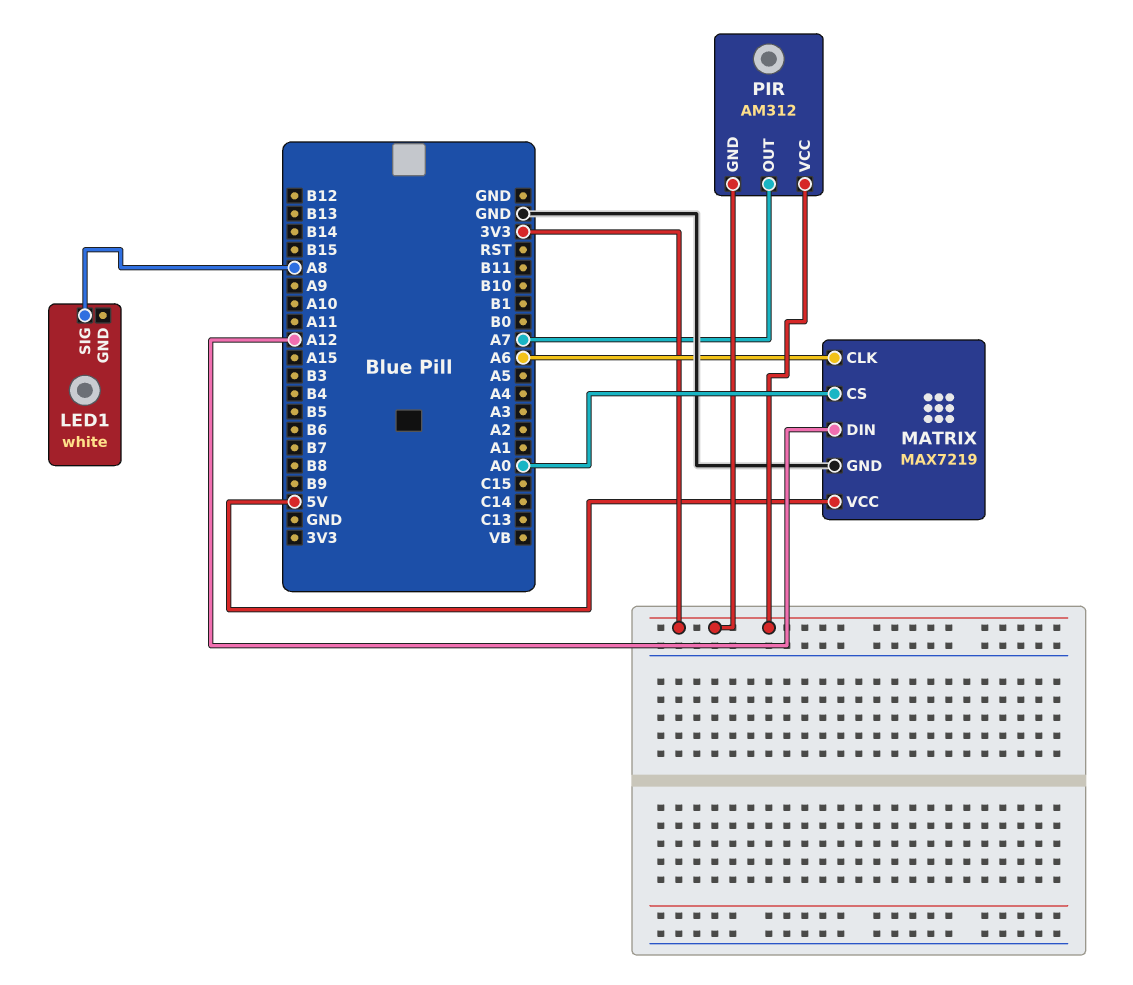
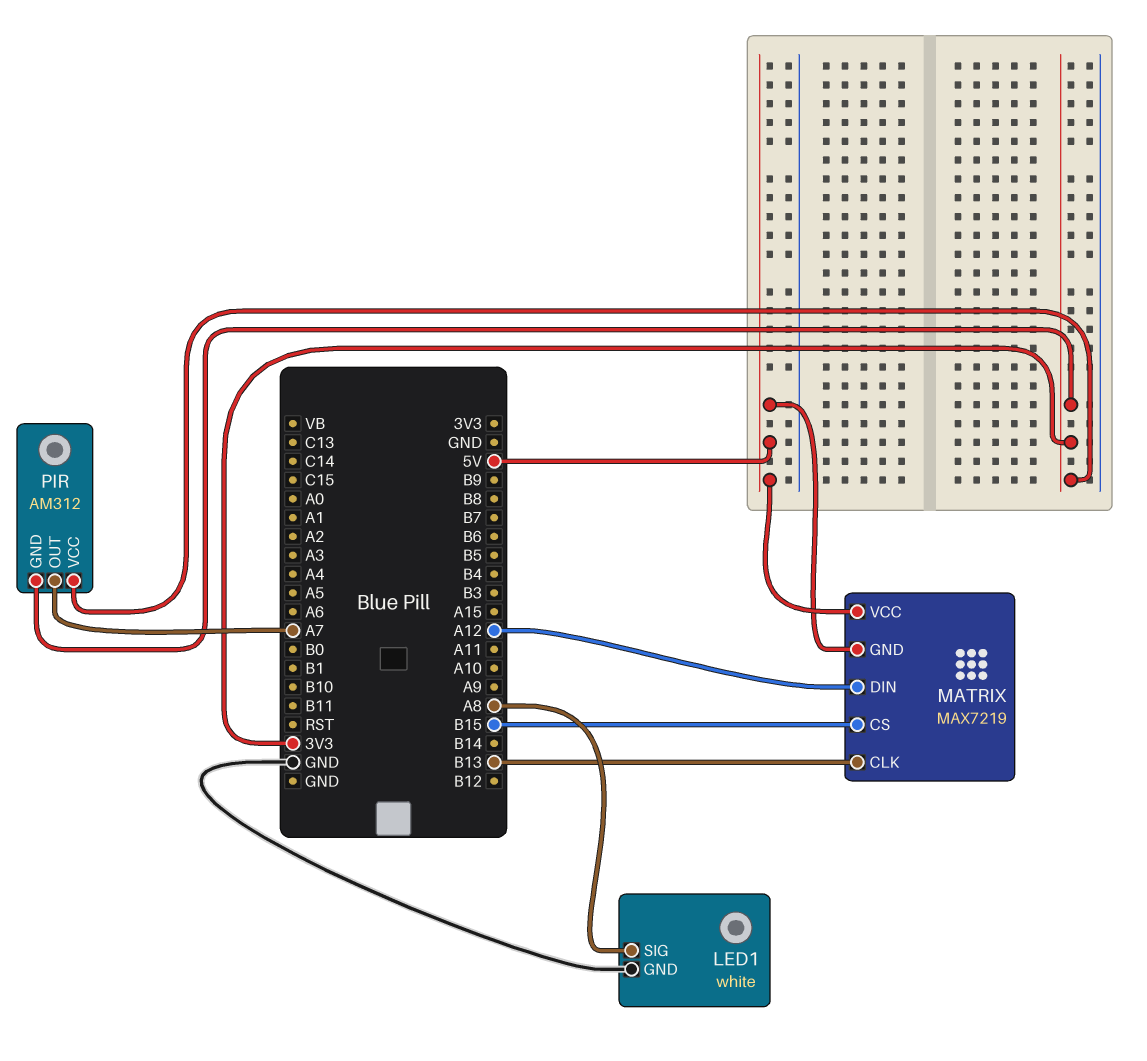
LED1 pin GND: none -> GND
MATRIX pin CLK: A6 -> B13
MATRIX pin CS: A0 -> B15
MATRIX pin GND: GND -> 5V

